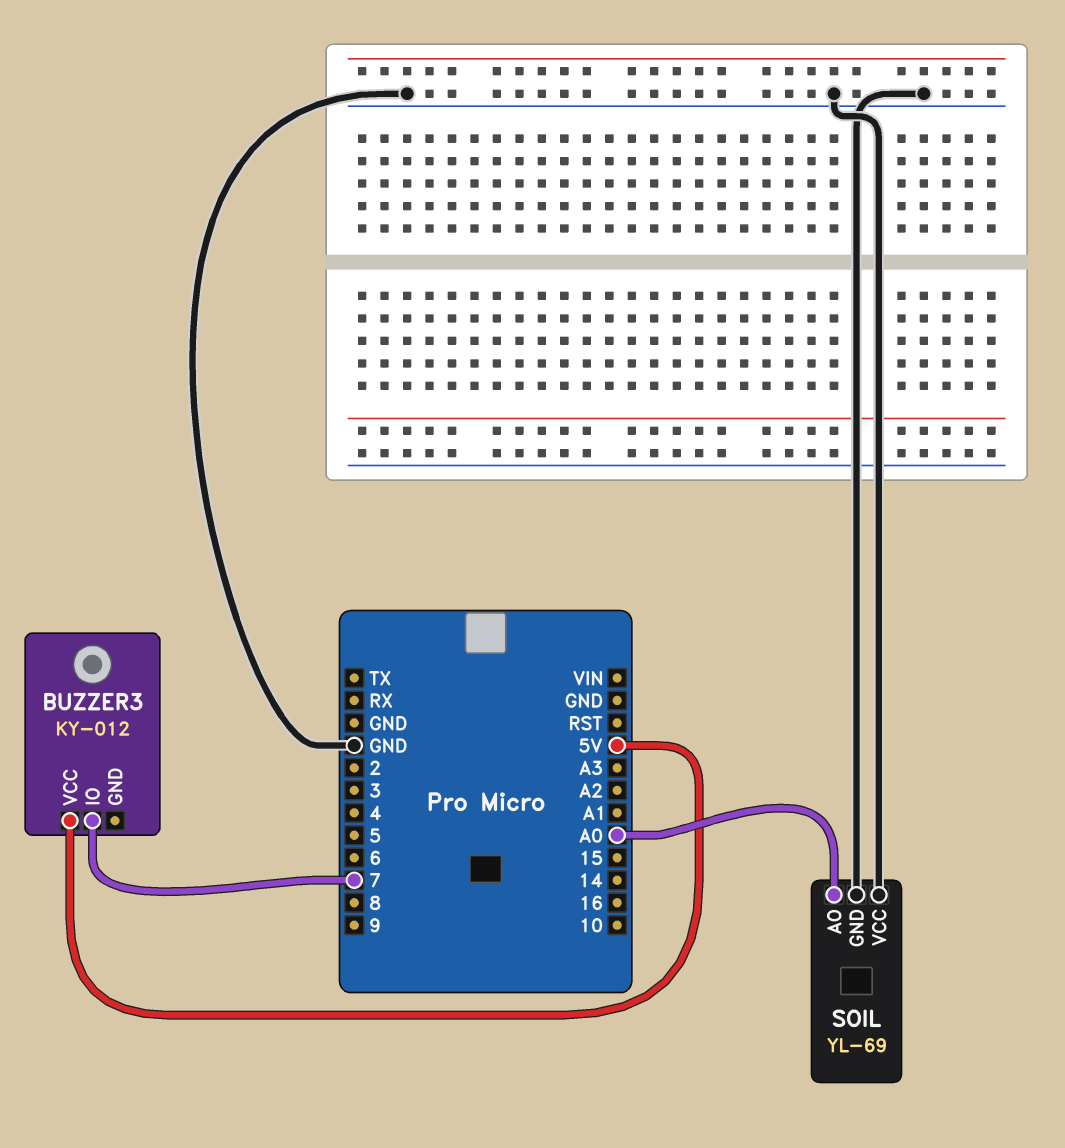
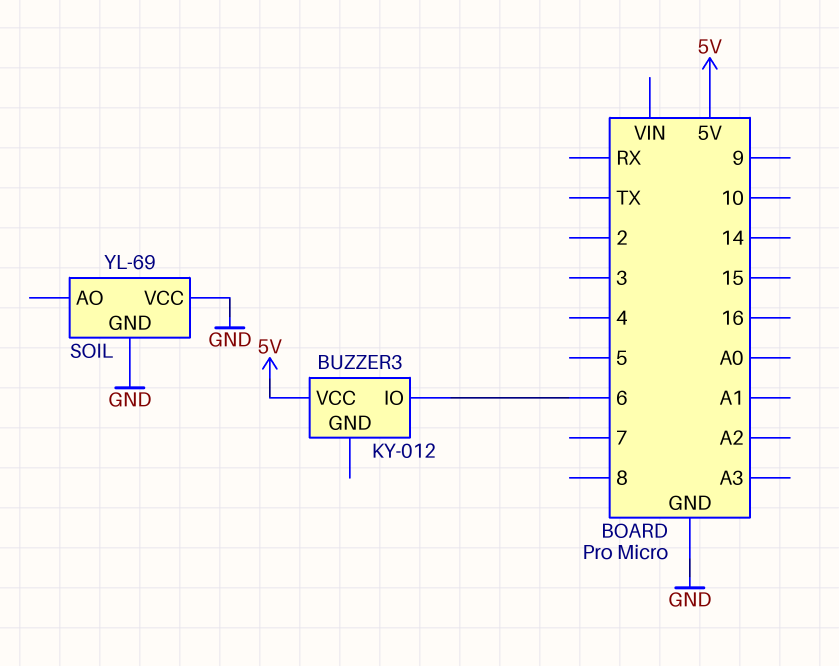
BUZZER3 pin IO: 7 -> 6
SOIL pin AO: A0 -> none

